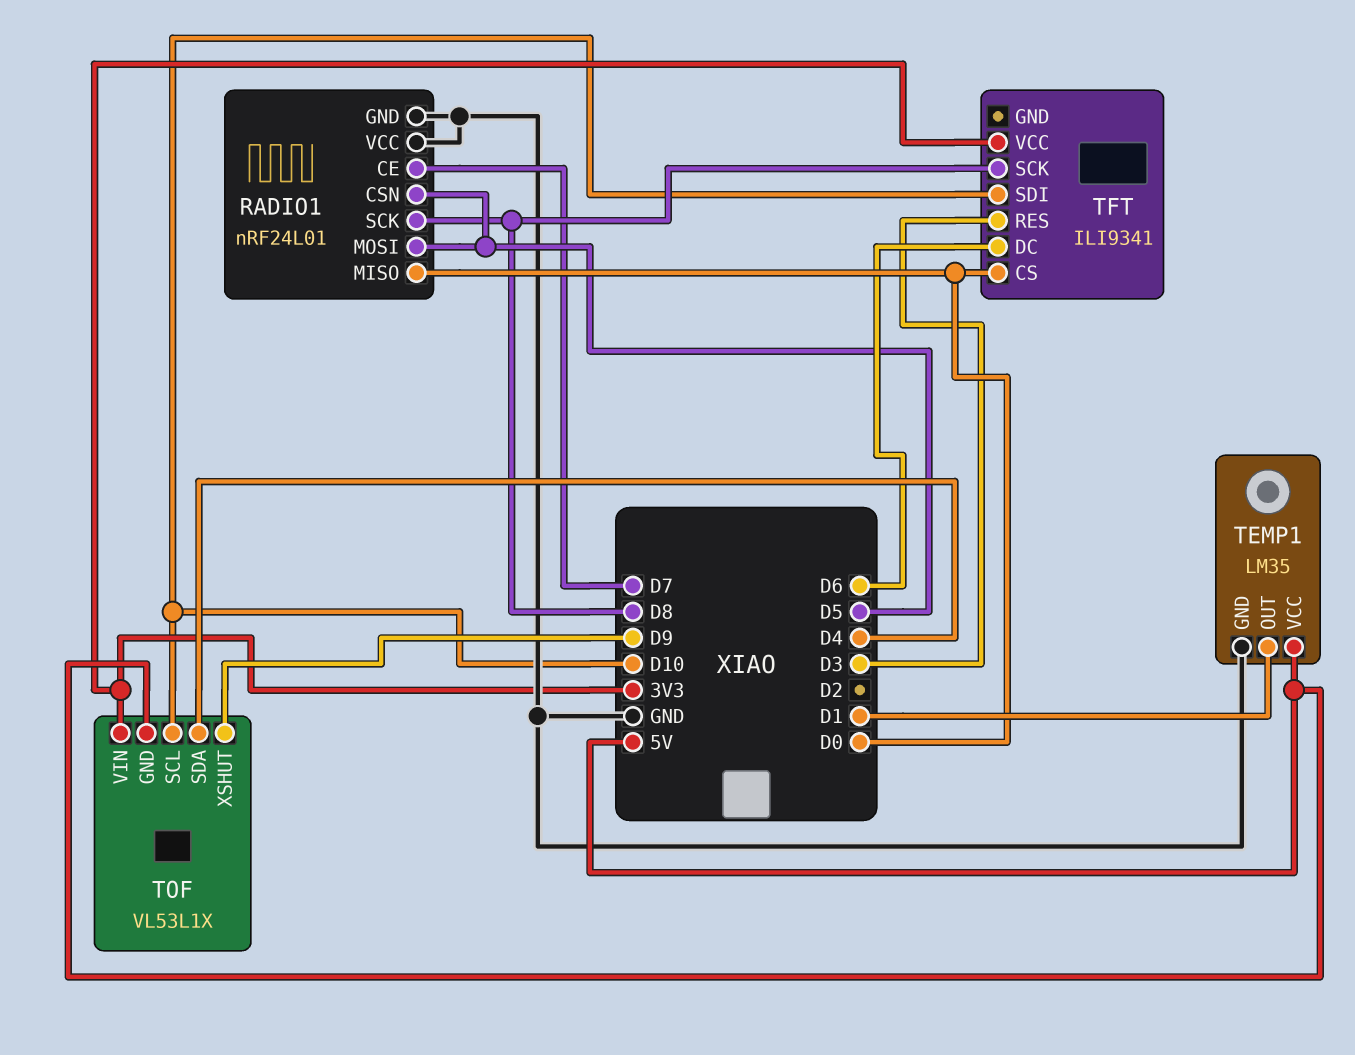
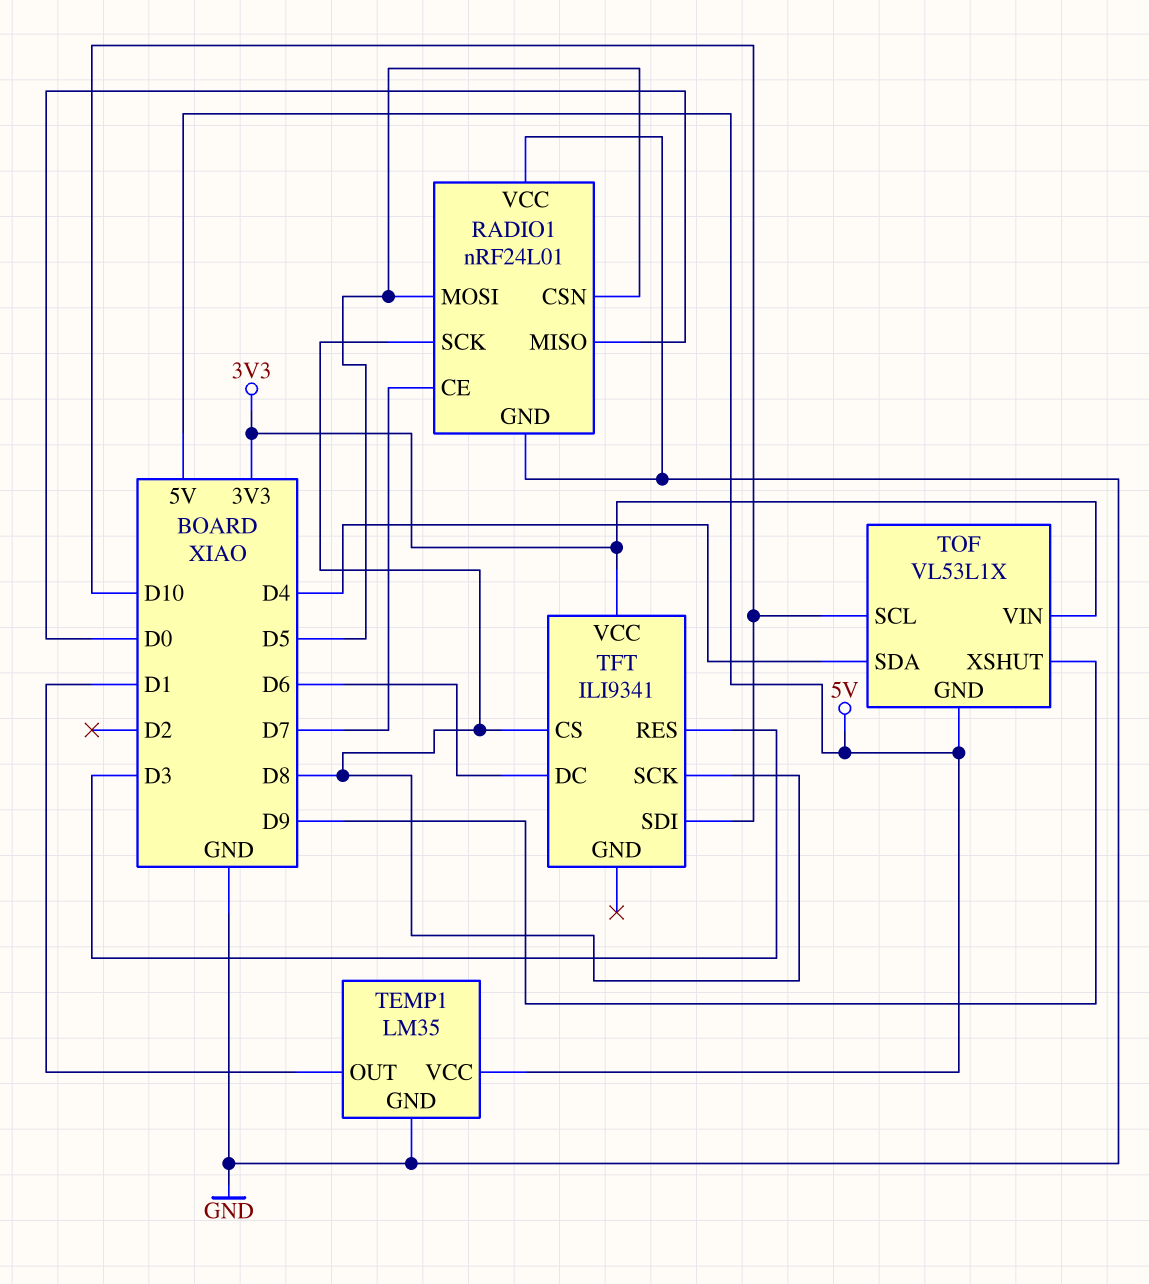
TFT pin CS: D0 -> D8

